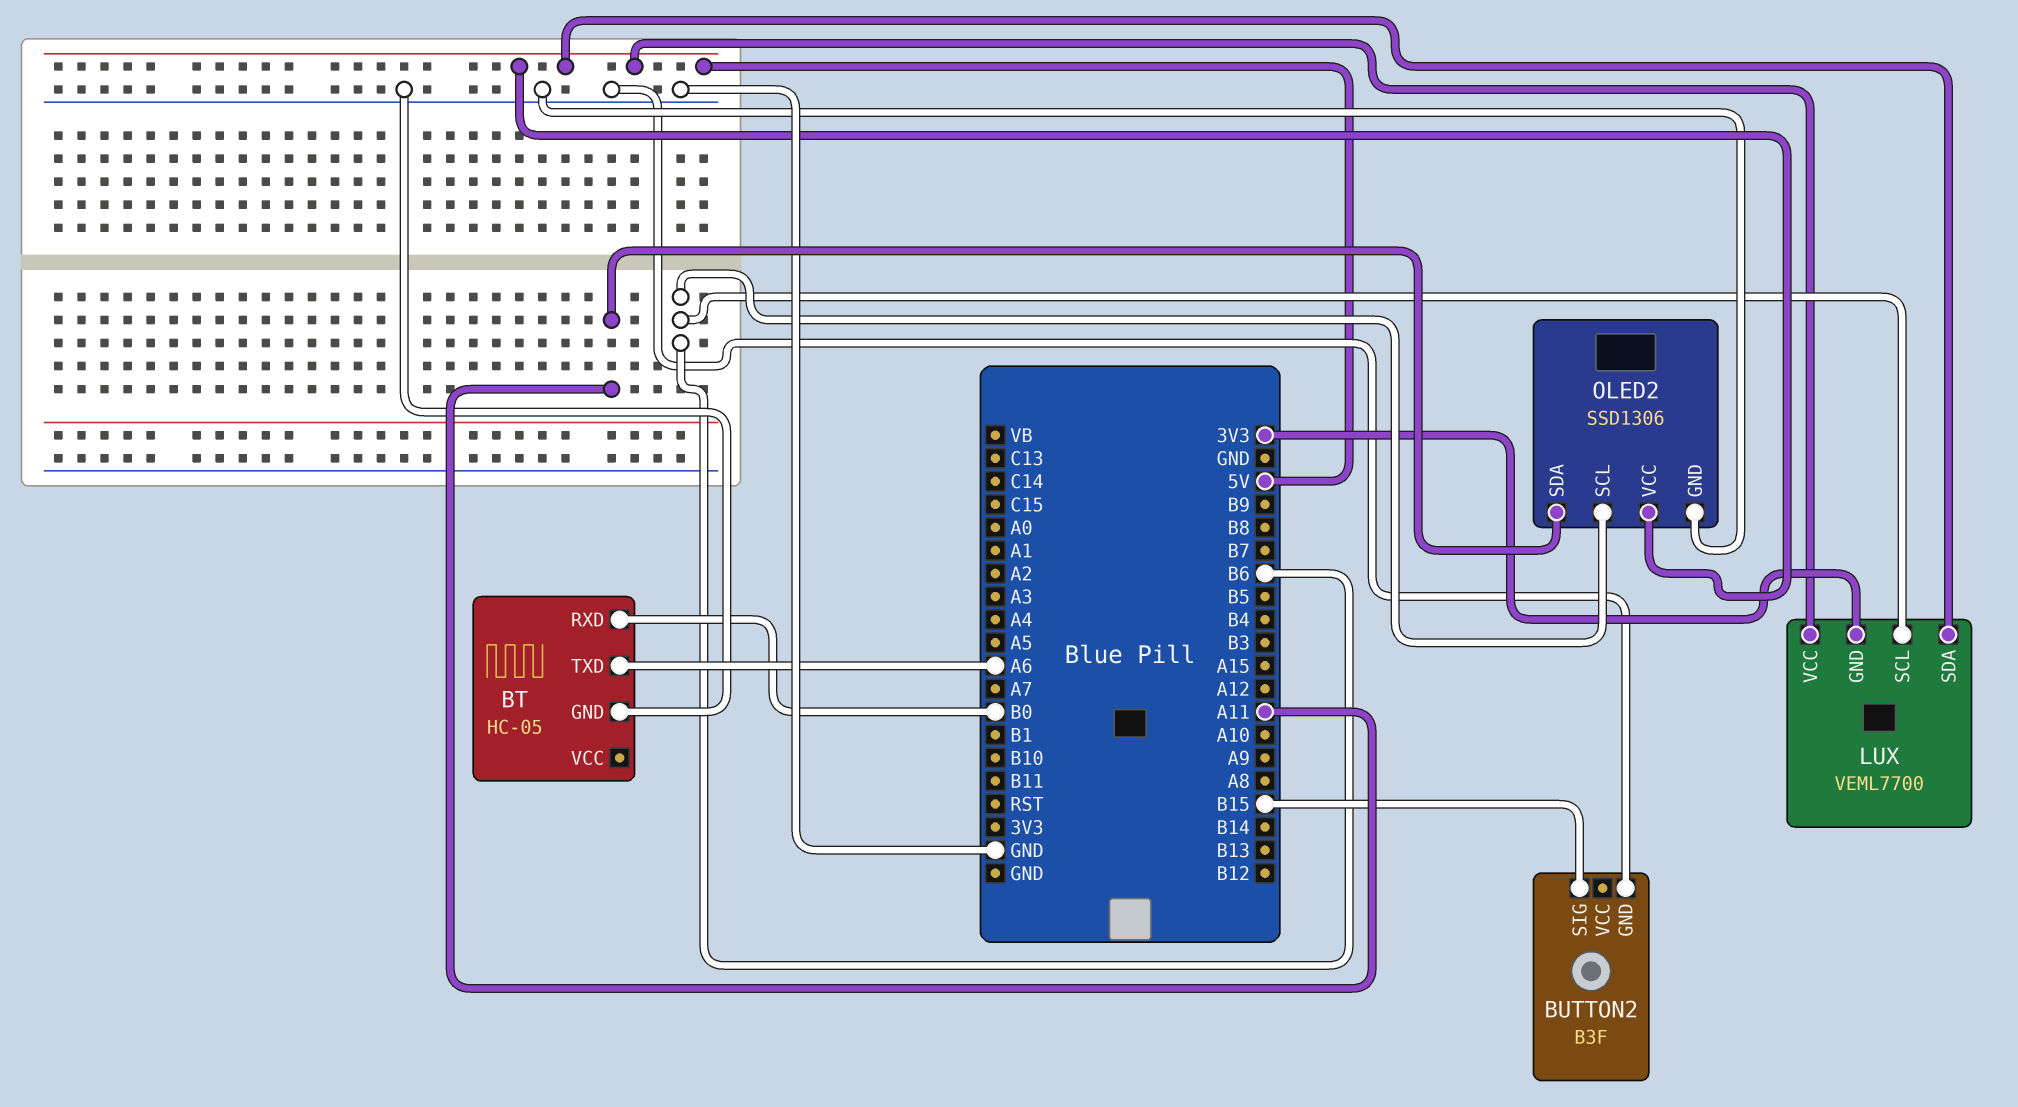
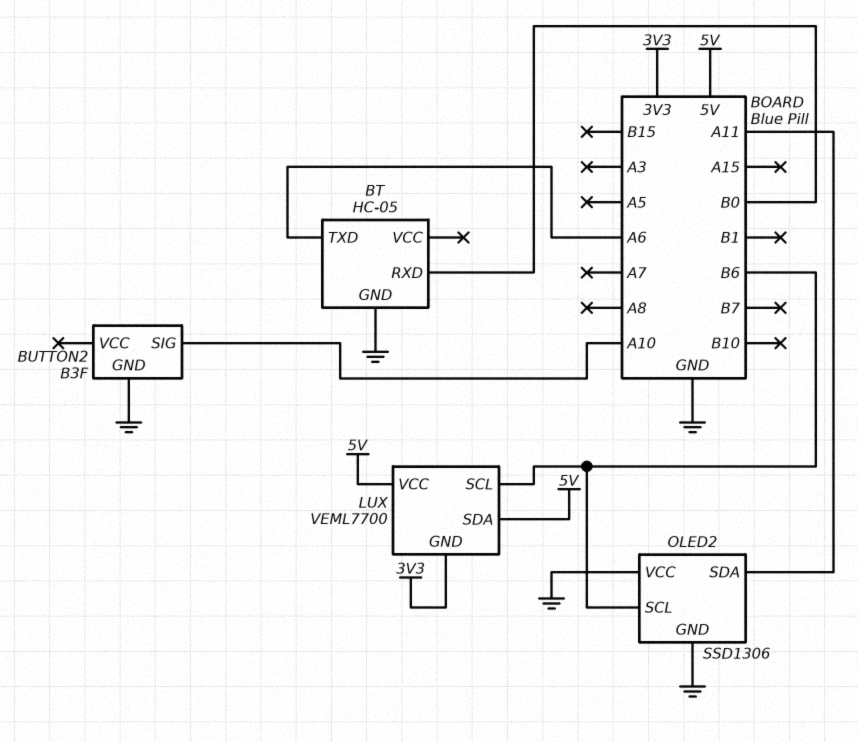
BUTTON2 pin SIG: B15 -> A10
OLED2 pin VCC: 5V -> GND

